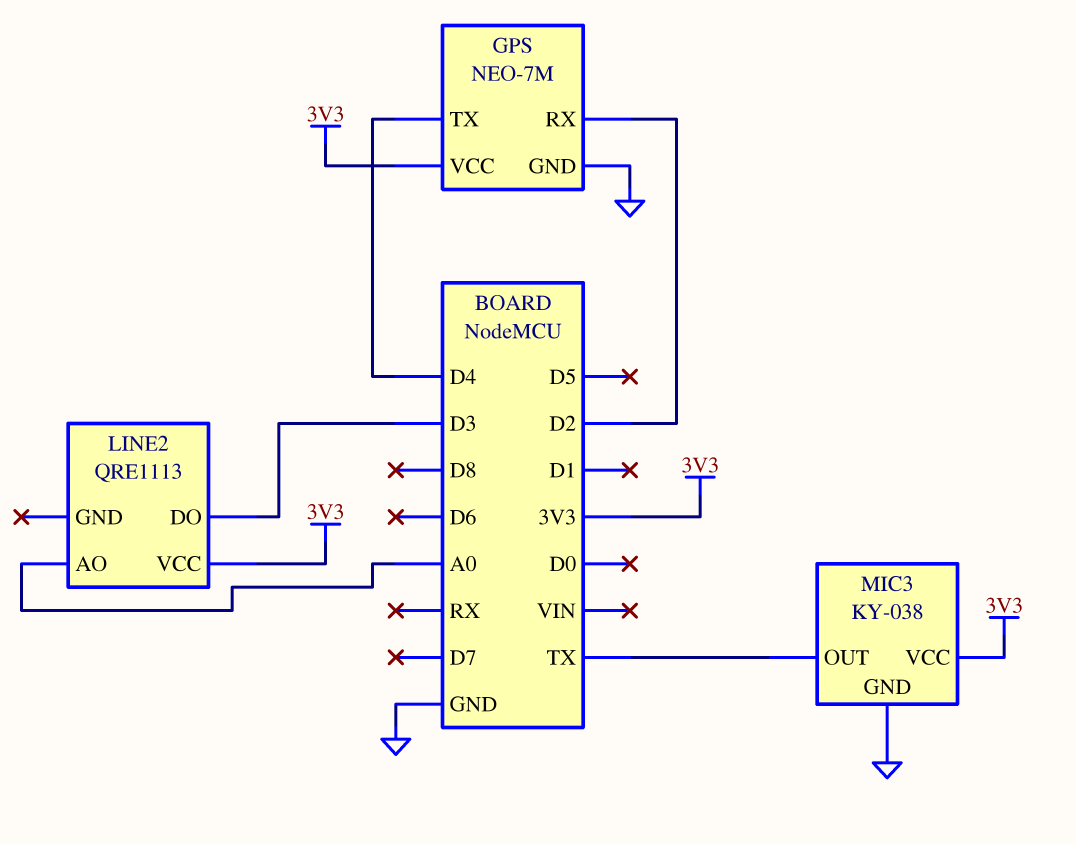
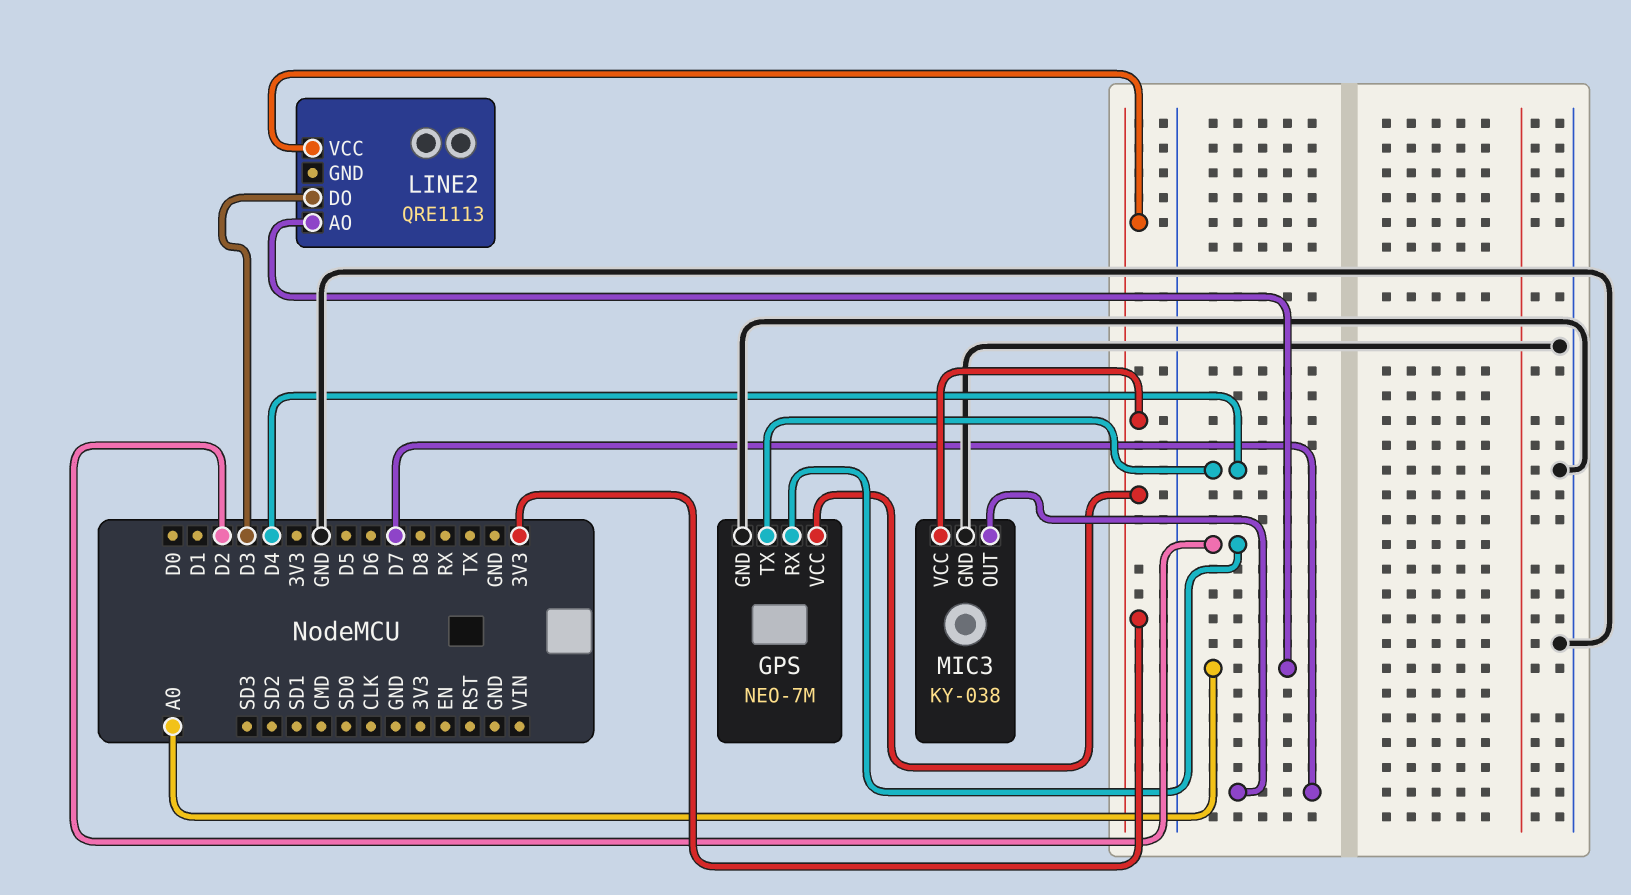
MIC3 pin OUT: TX -> D7

